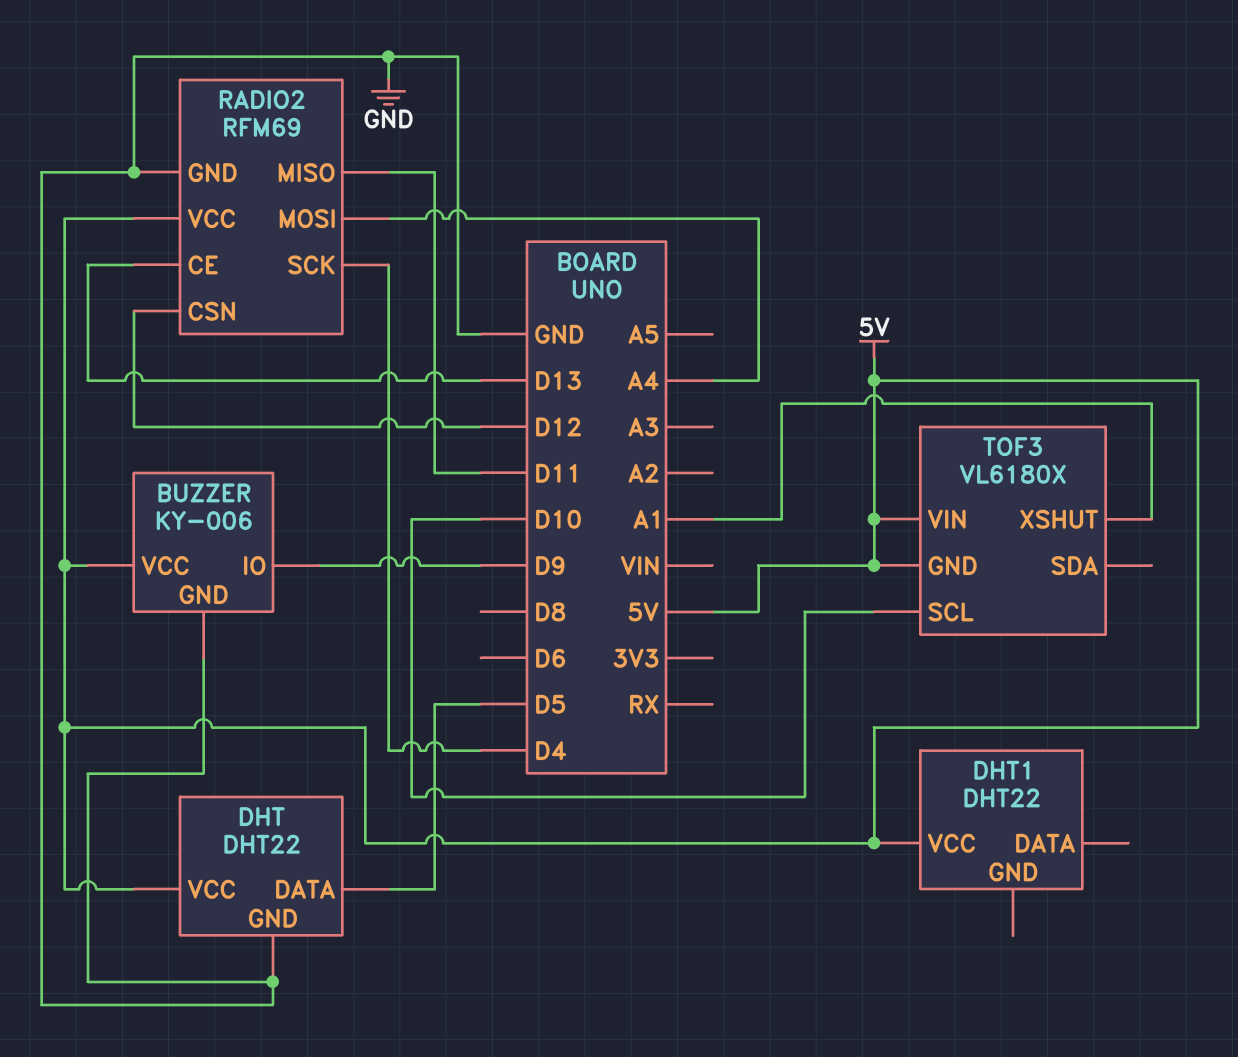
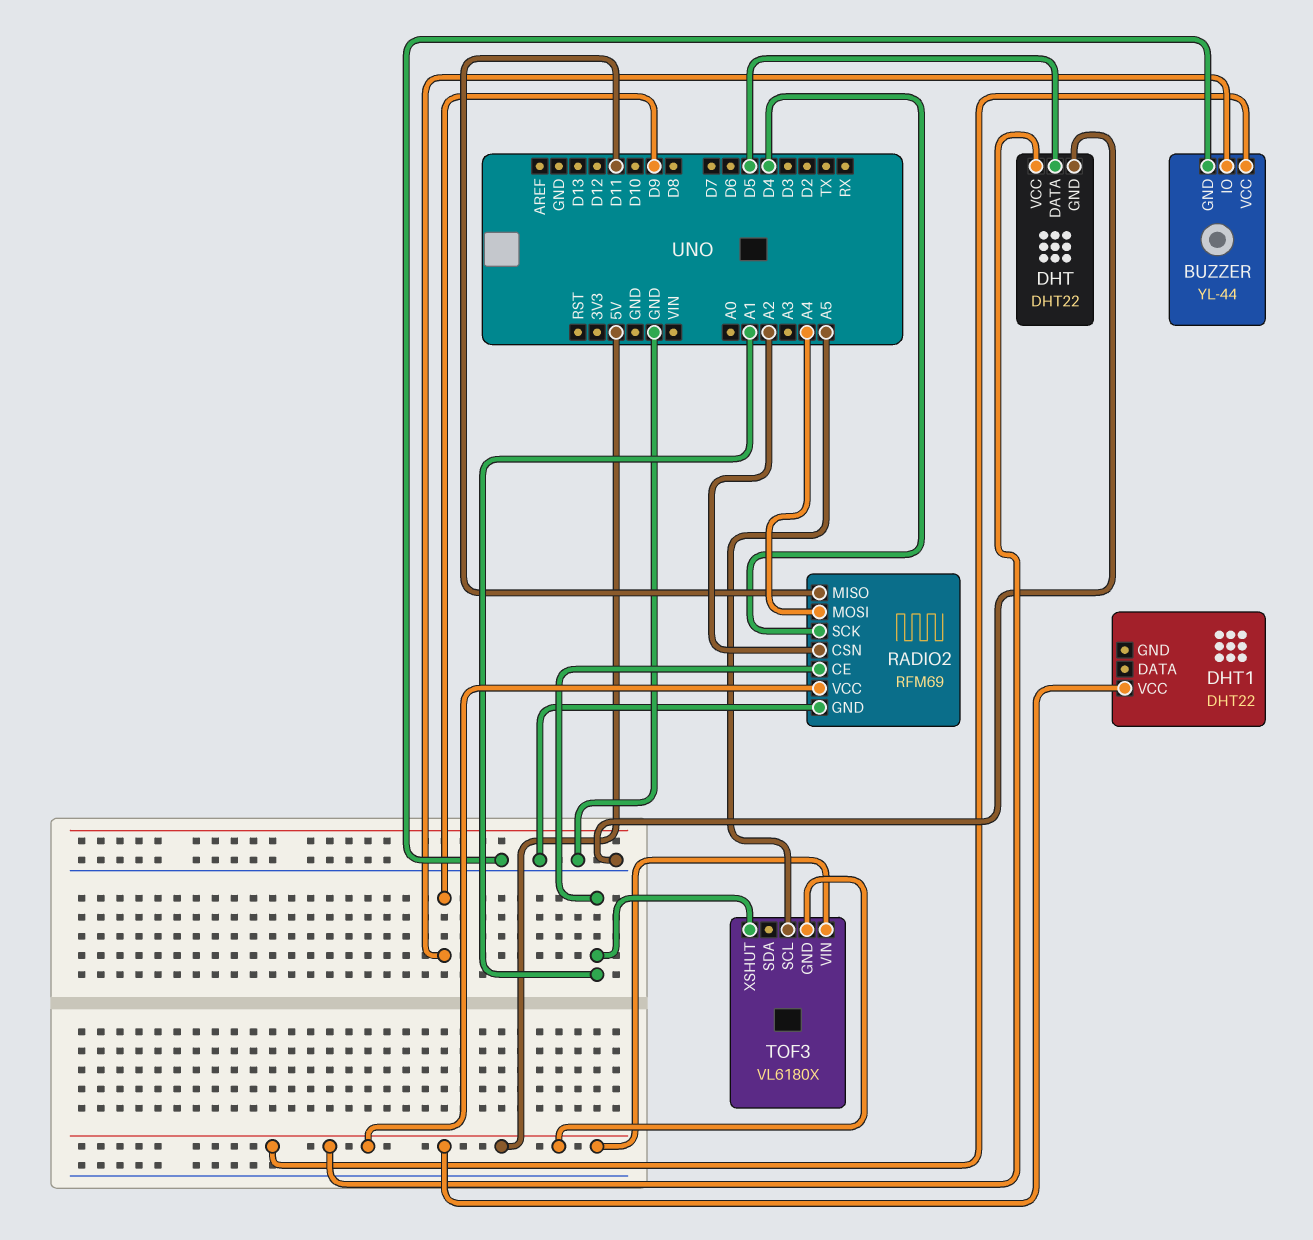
BUZZER: KY-006 -> YL-44
RADIO2 pin CE: D13 -> A1
RADIO2 pin CSN: D12 -> A2
TOF3 pin SCL: D10 -> A5

